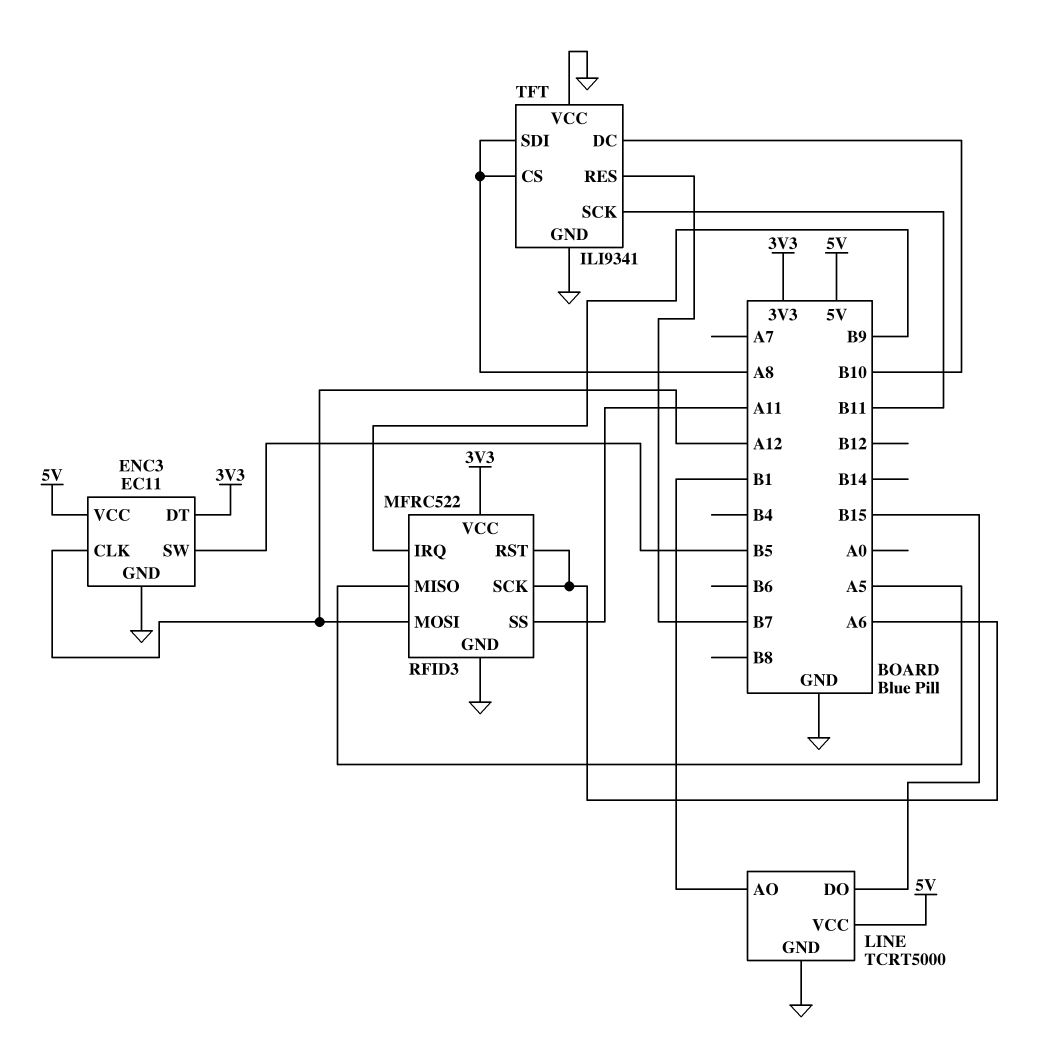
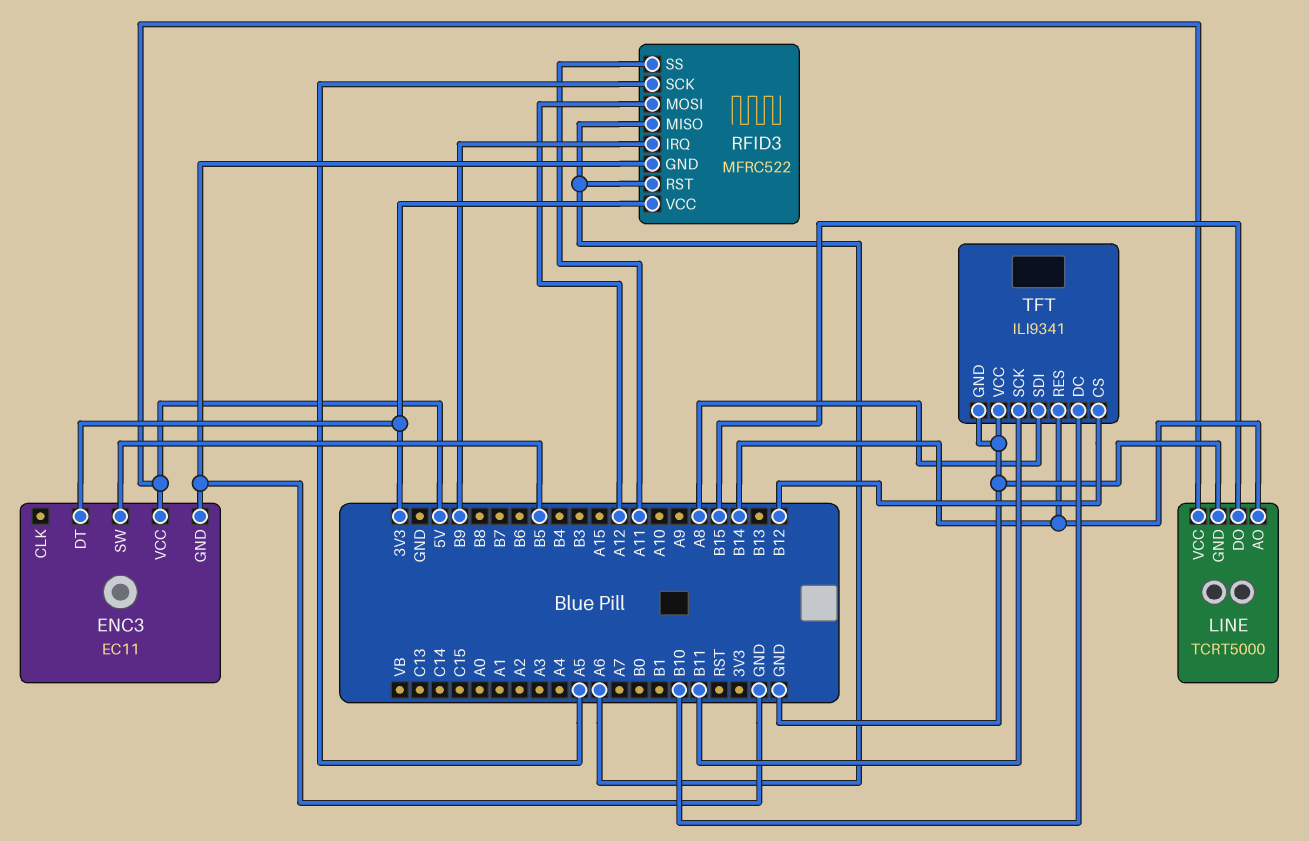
ENC3 pin CLK: A12 -> none
LINE pin AO: B1 -> B14
RFID3 pin MISO: A5 -> A6
RFID3 pin SCK: A6 -> A5
TFT pin CS: A8 -> B12
TFT pin RES: B7 -> B14

